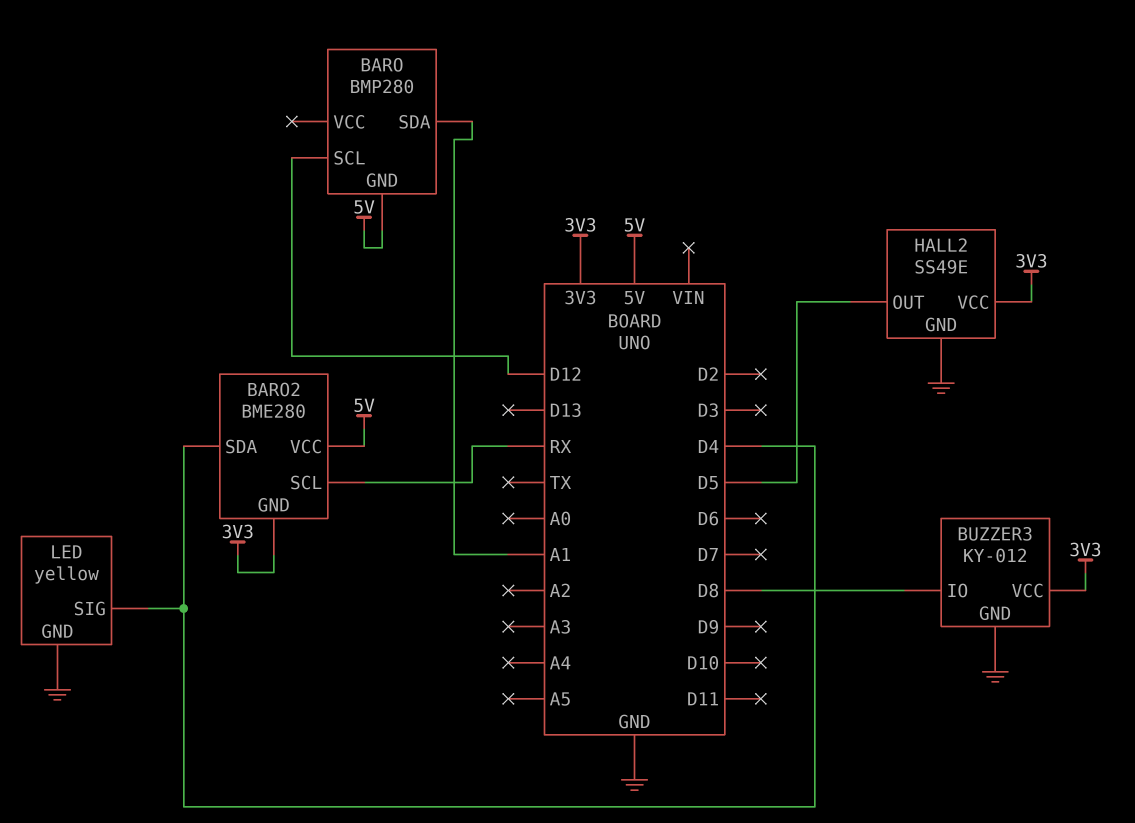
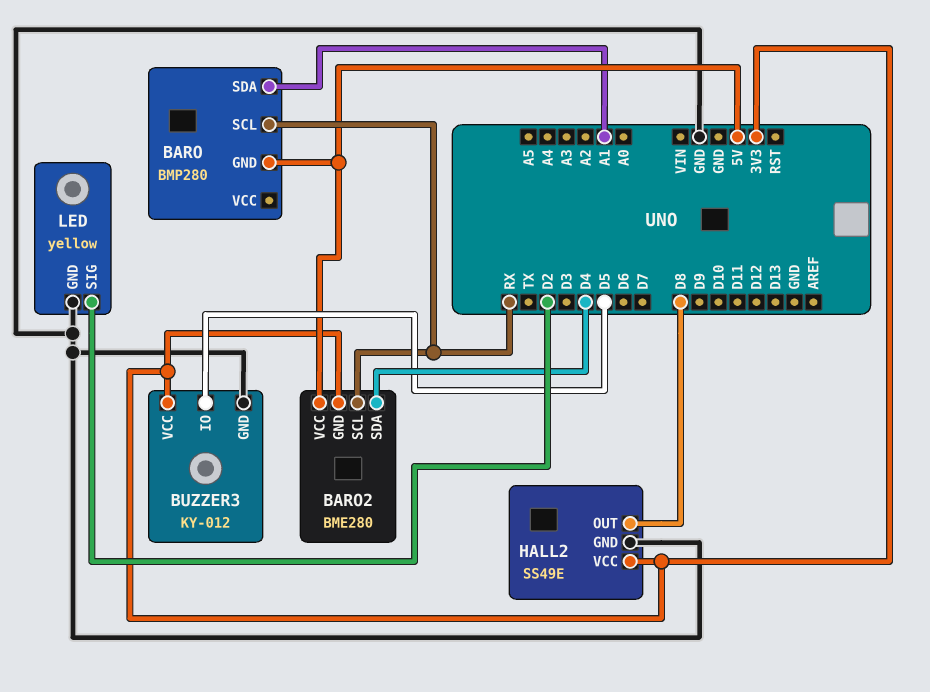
BARO pin SCL: D12 -> RX
BUZZER3 pin IO: D8 -> D5
HALL2 pin OUT: D5 -> D8
LED pin SIG: D4 -> D2

